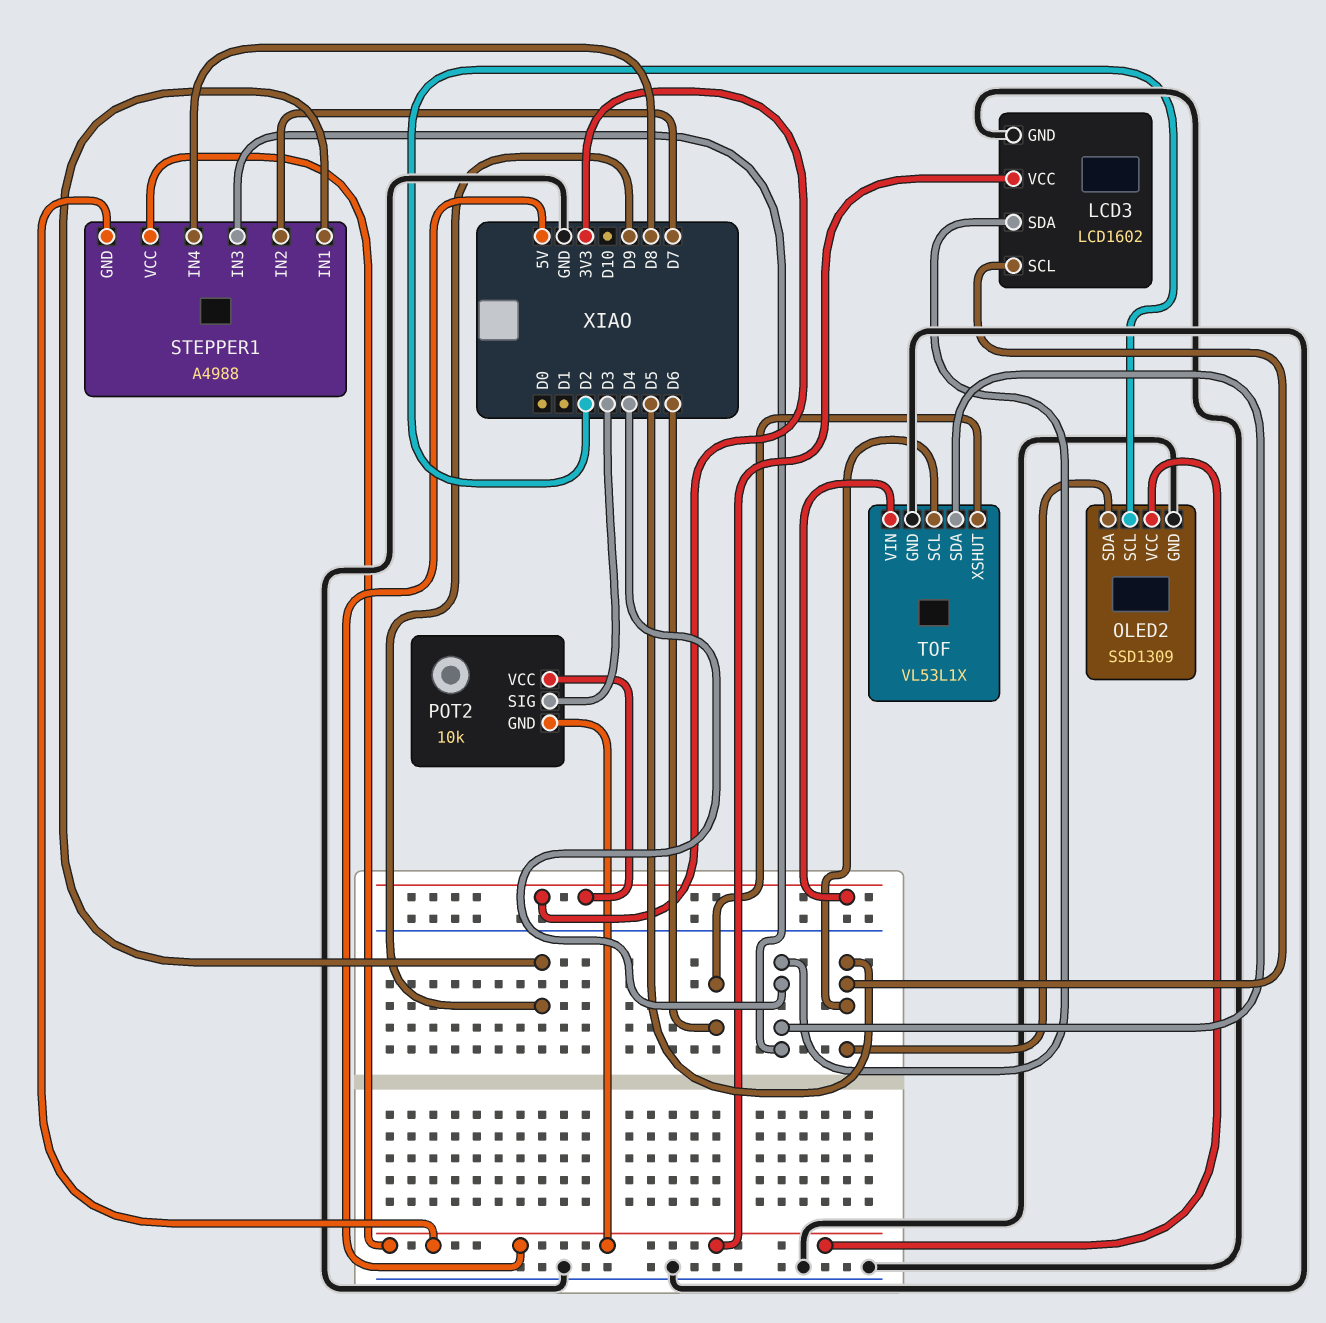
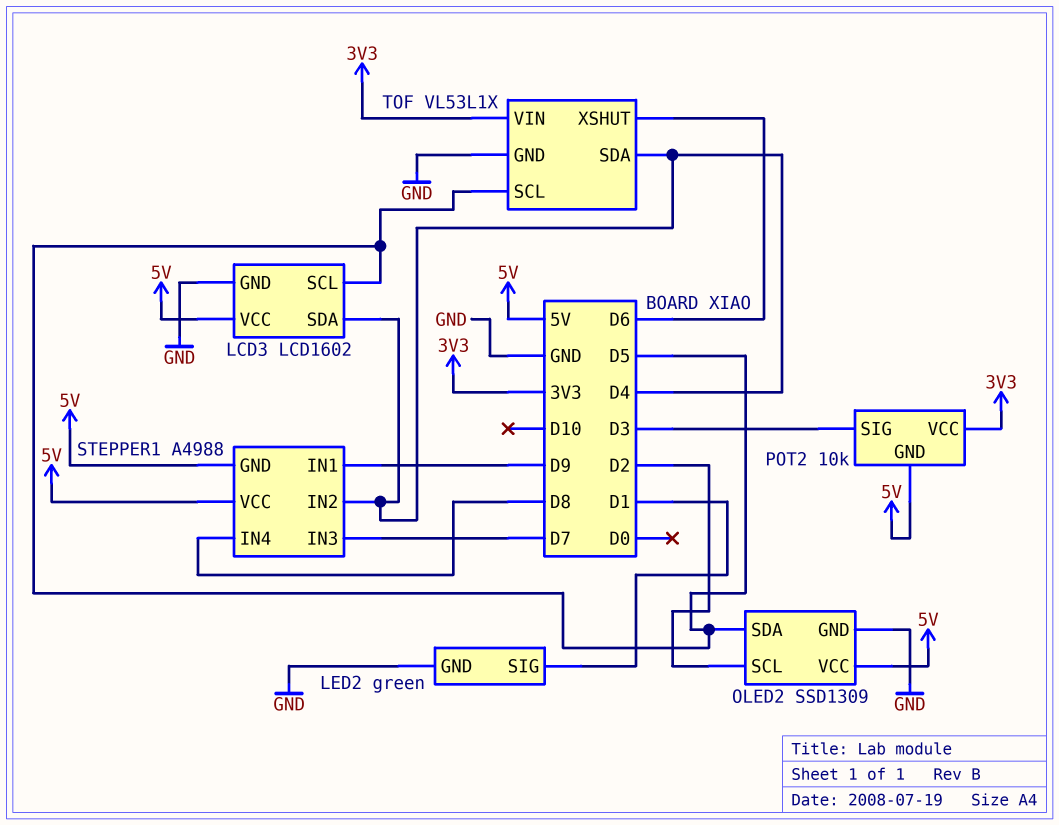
LED2: none -> green
LED2 pin GND: none -> GND
LED2 pin SIG: none -> D1
STEPPER1 pin IN2: D7 -> D4
STEPPER1 pin IN3: D4 -> D7

